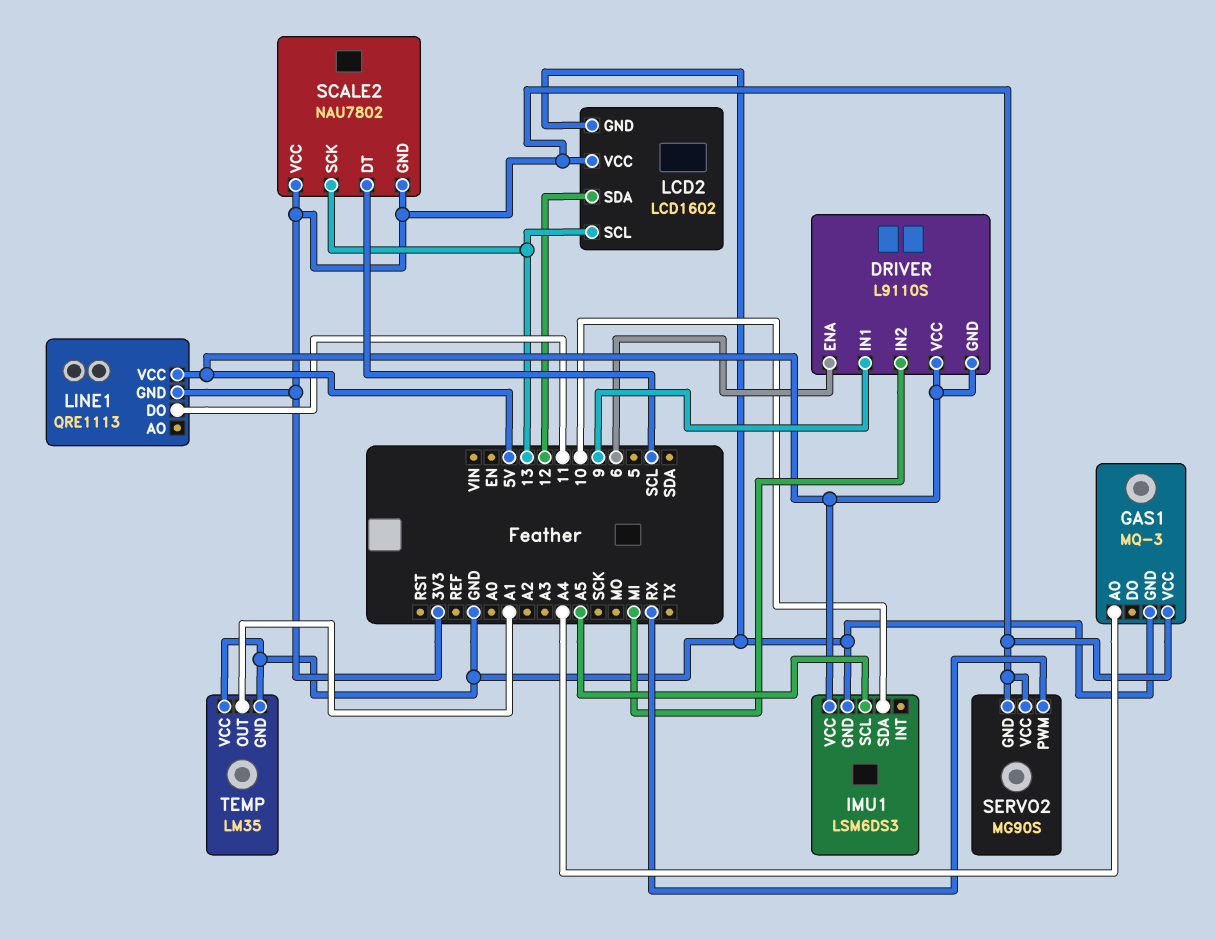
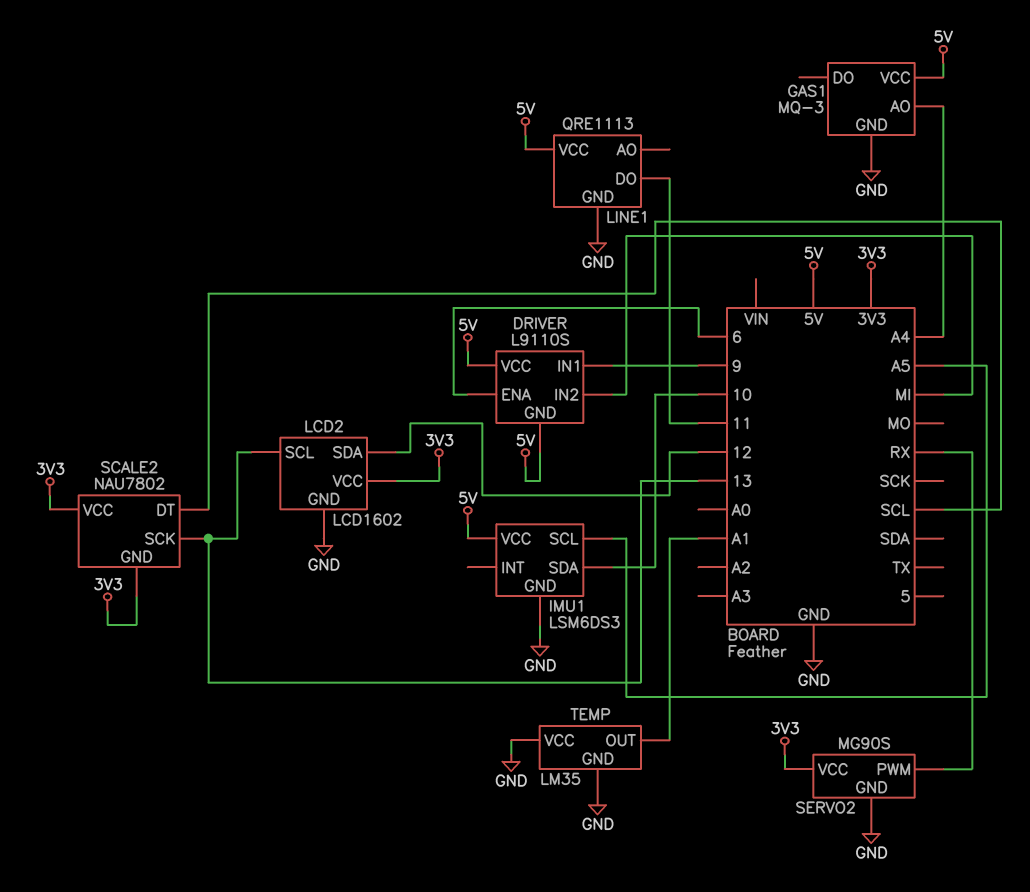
GAS1 pin VCC: 3V3 -> 5V
LINE1 pin GND: 3V3 -> GND
SERVO2 pin GND: 3V3 -> GND

